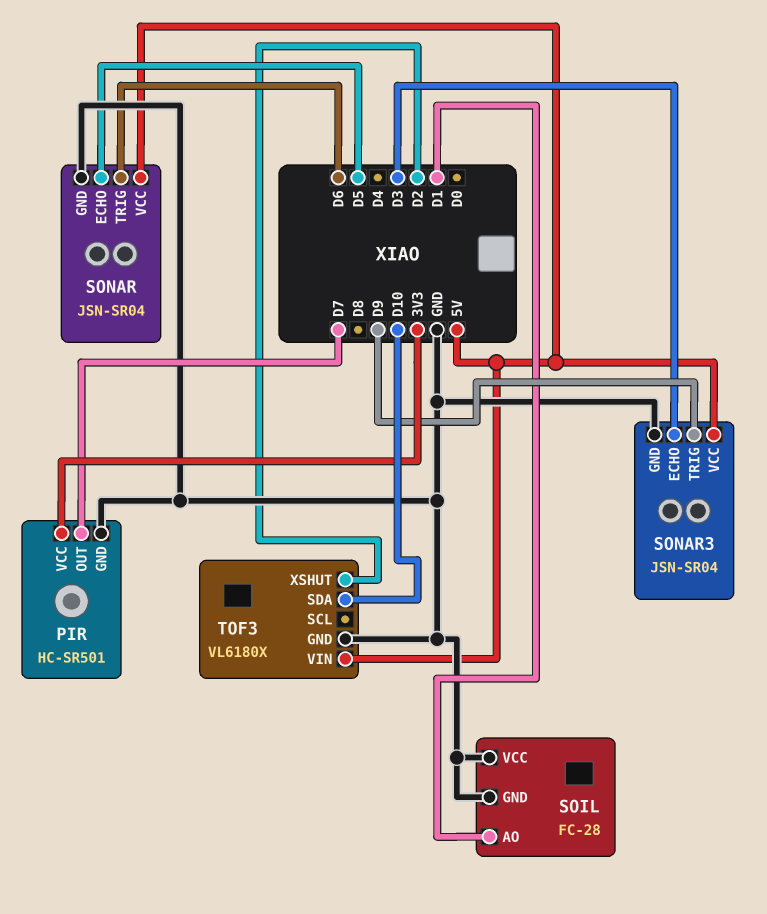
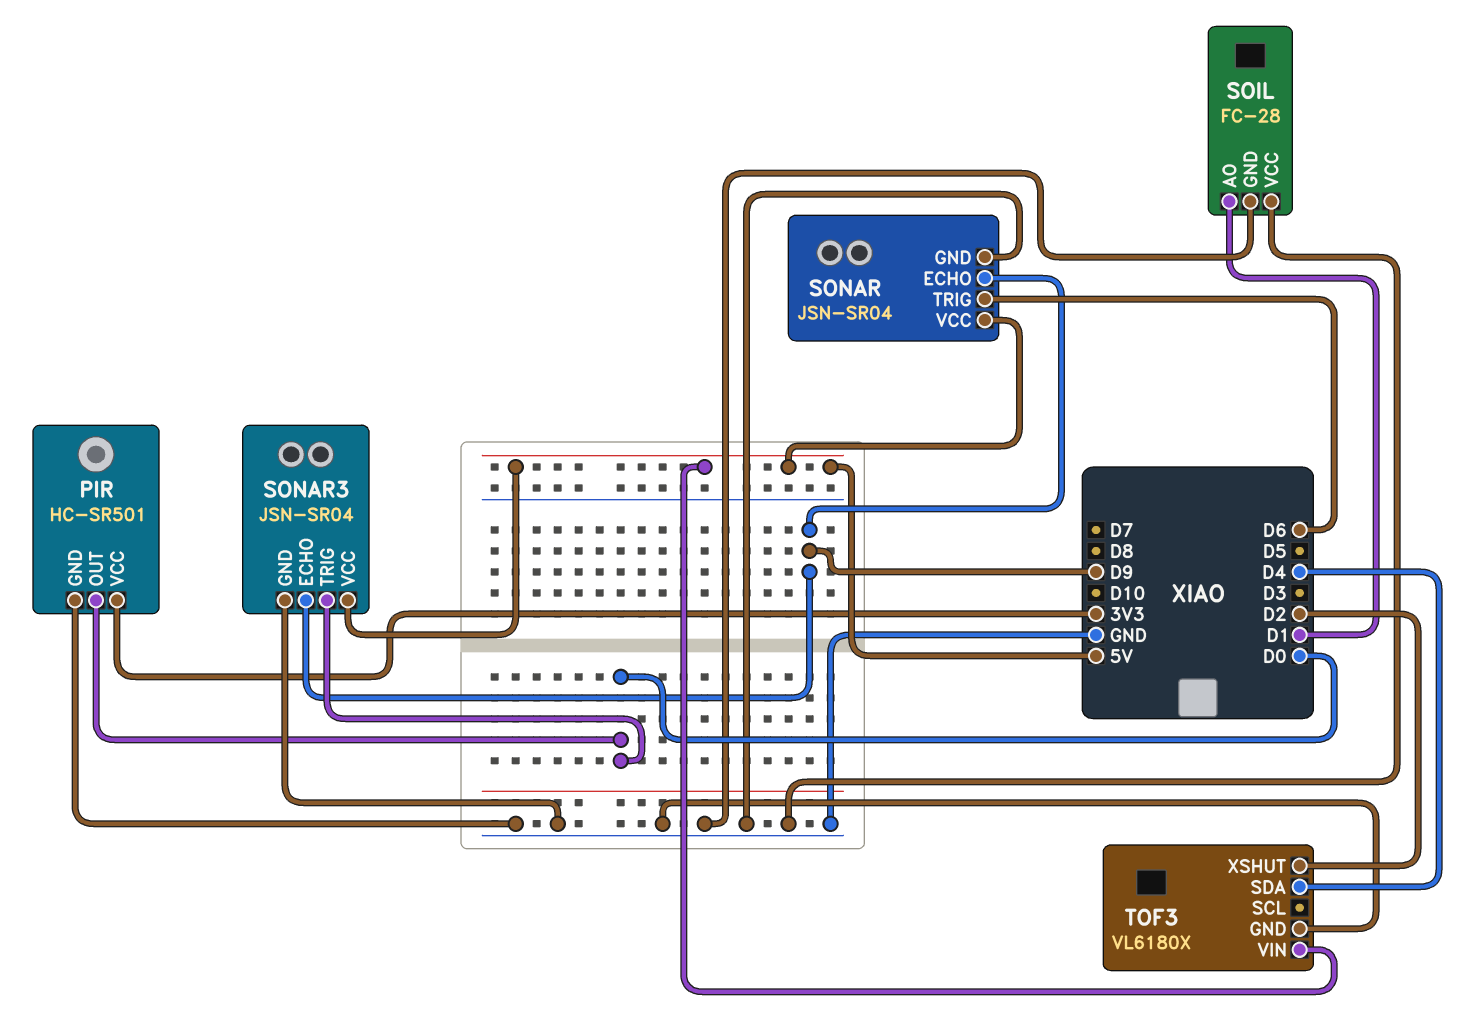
PIR pin OUT: D7 -> D0
SONAR pin ECHO: D5 -> D9
SONAR3 pin ECHO: D3 -> D9
SONAR3 pin TRIG: D9 -> D0
TOF3 pin SDA: D10 -> D4

